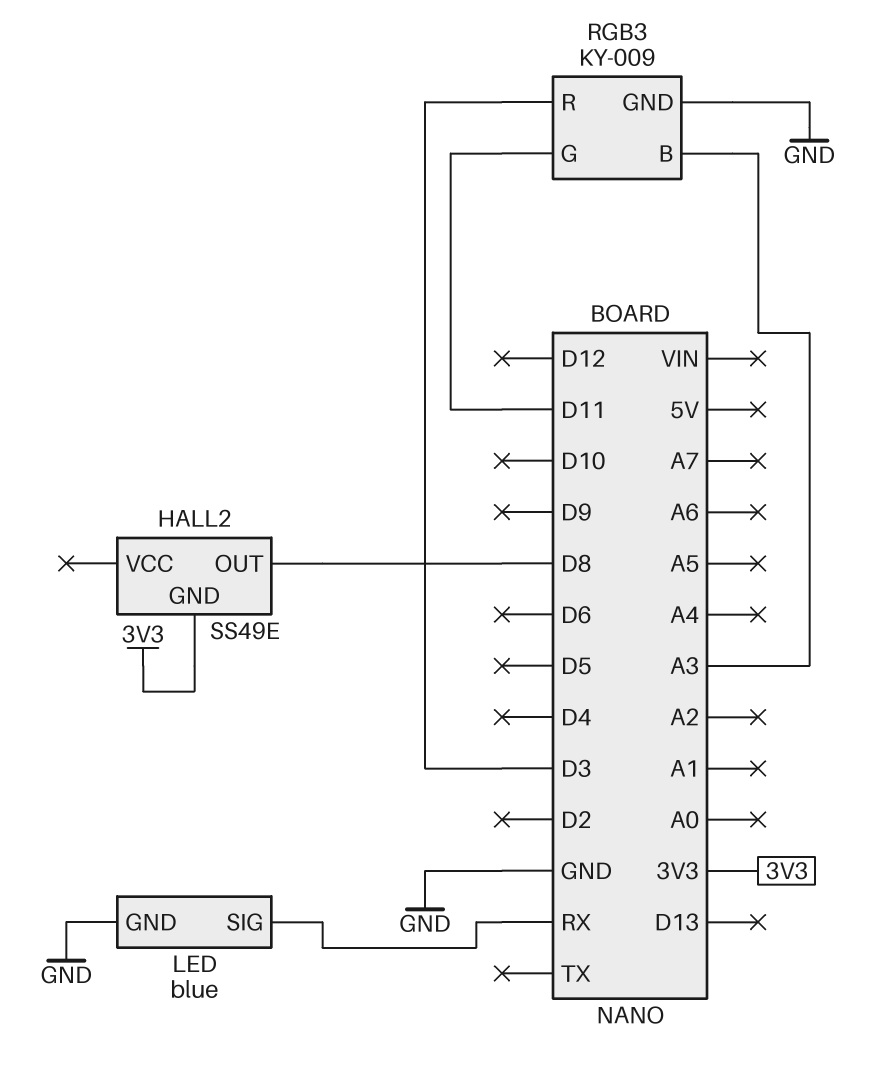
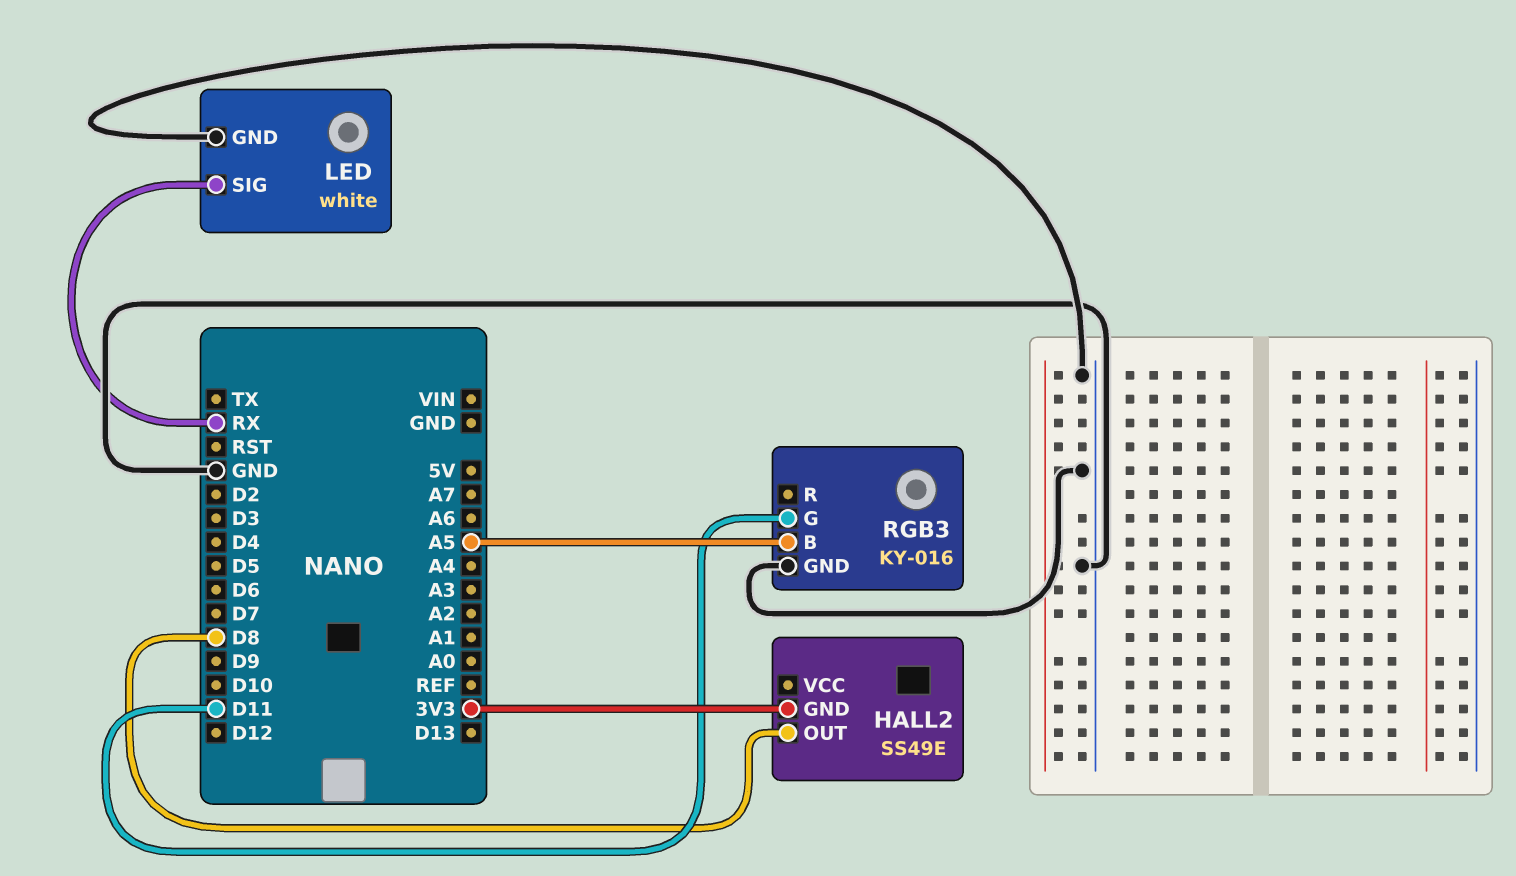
LED: blue -> white
RGB3: KY-009 -> KY-016
RGB3 pin B: A3 -> A5
RGB3 pin R: D3 -> none

